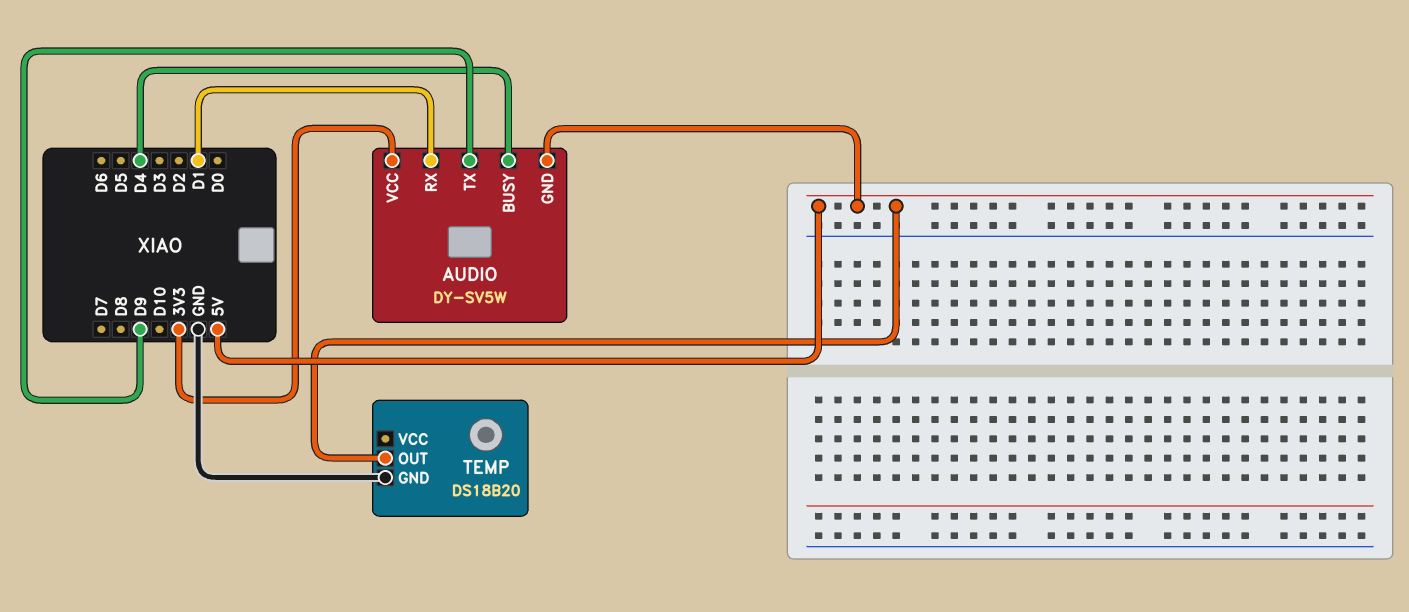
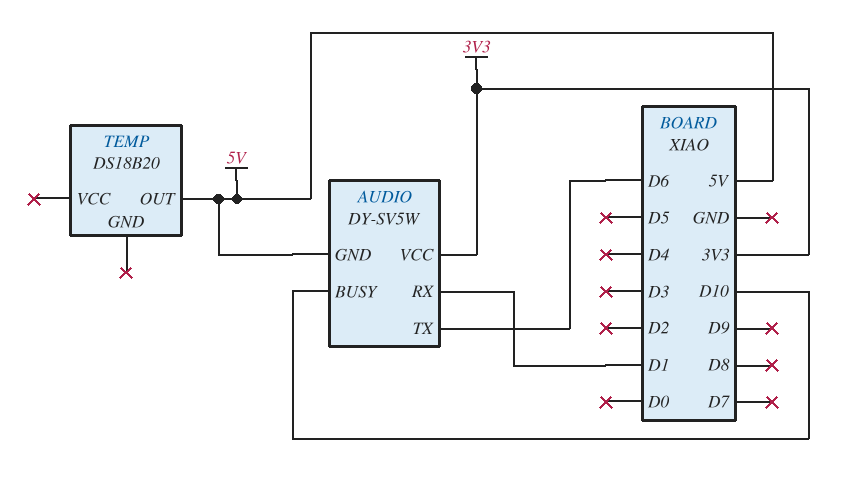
AUDIO pin BUSY: D4 -> D10
AUDIO pin TX: D9 -> D6
TEMP pin GND: GND -> none

